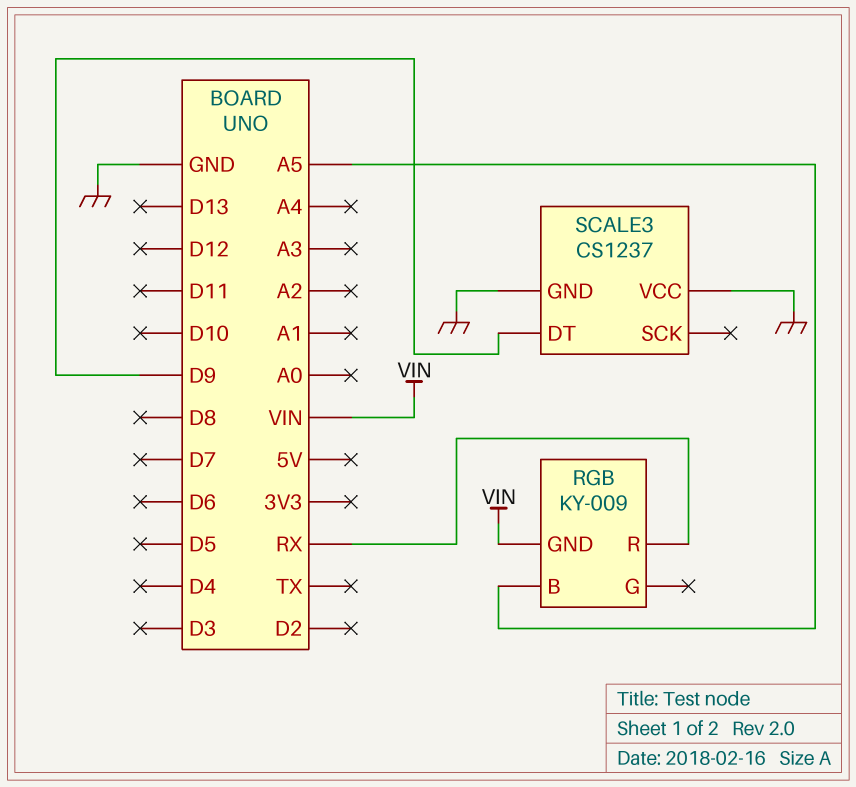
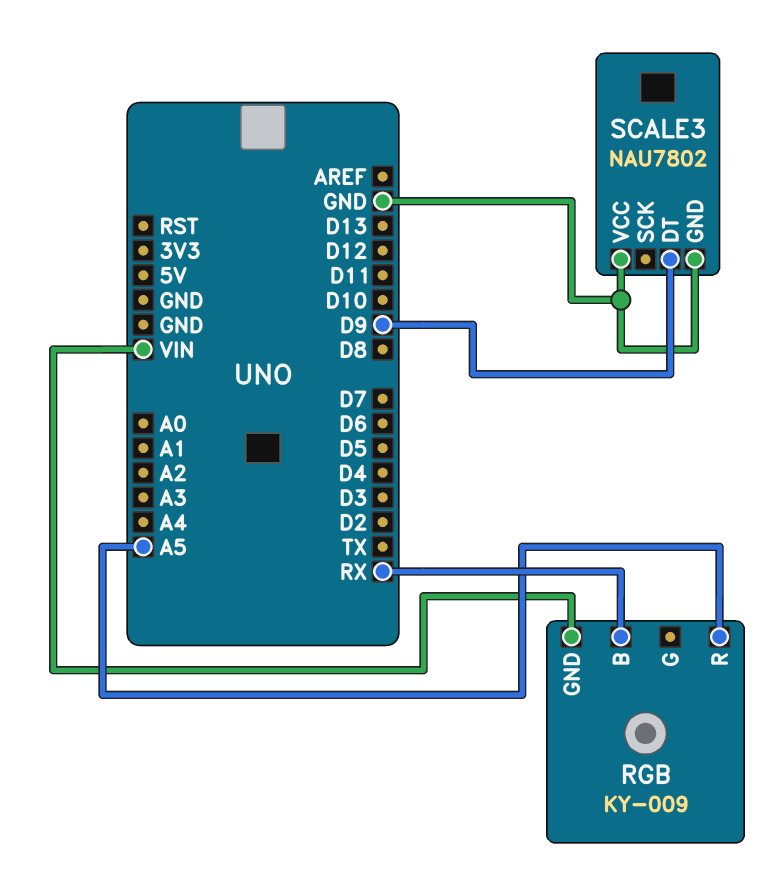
RGB pin B: A5 -> RX
RGB pin R: RX -> A5
SCALE3: CS1237 -> NAU7802

